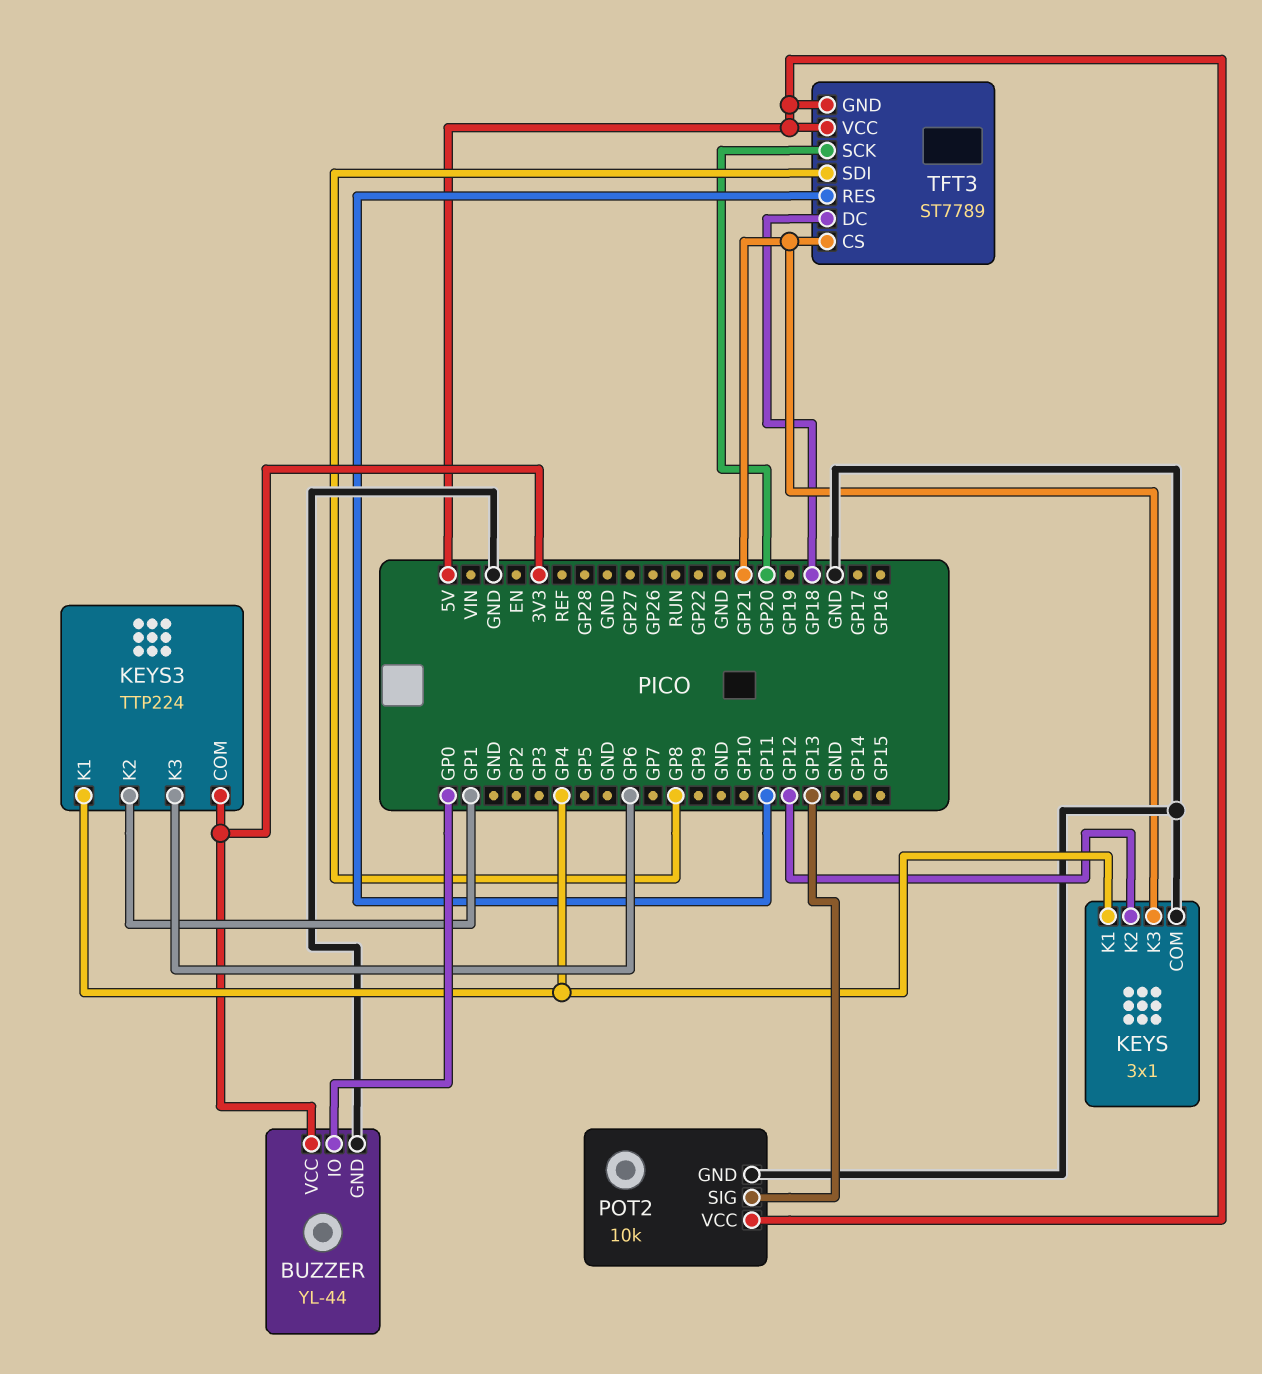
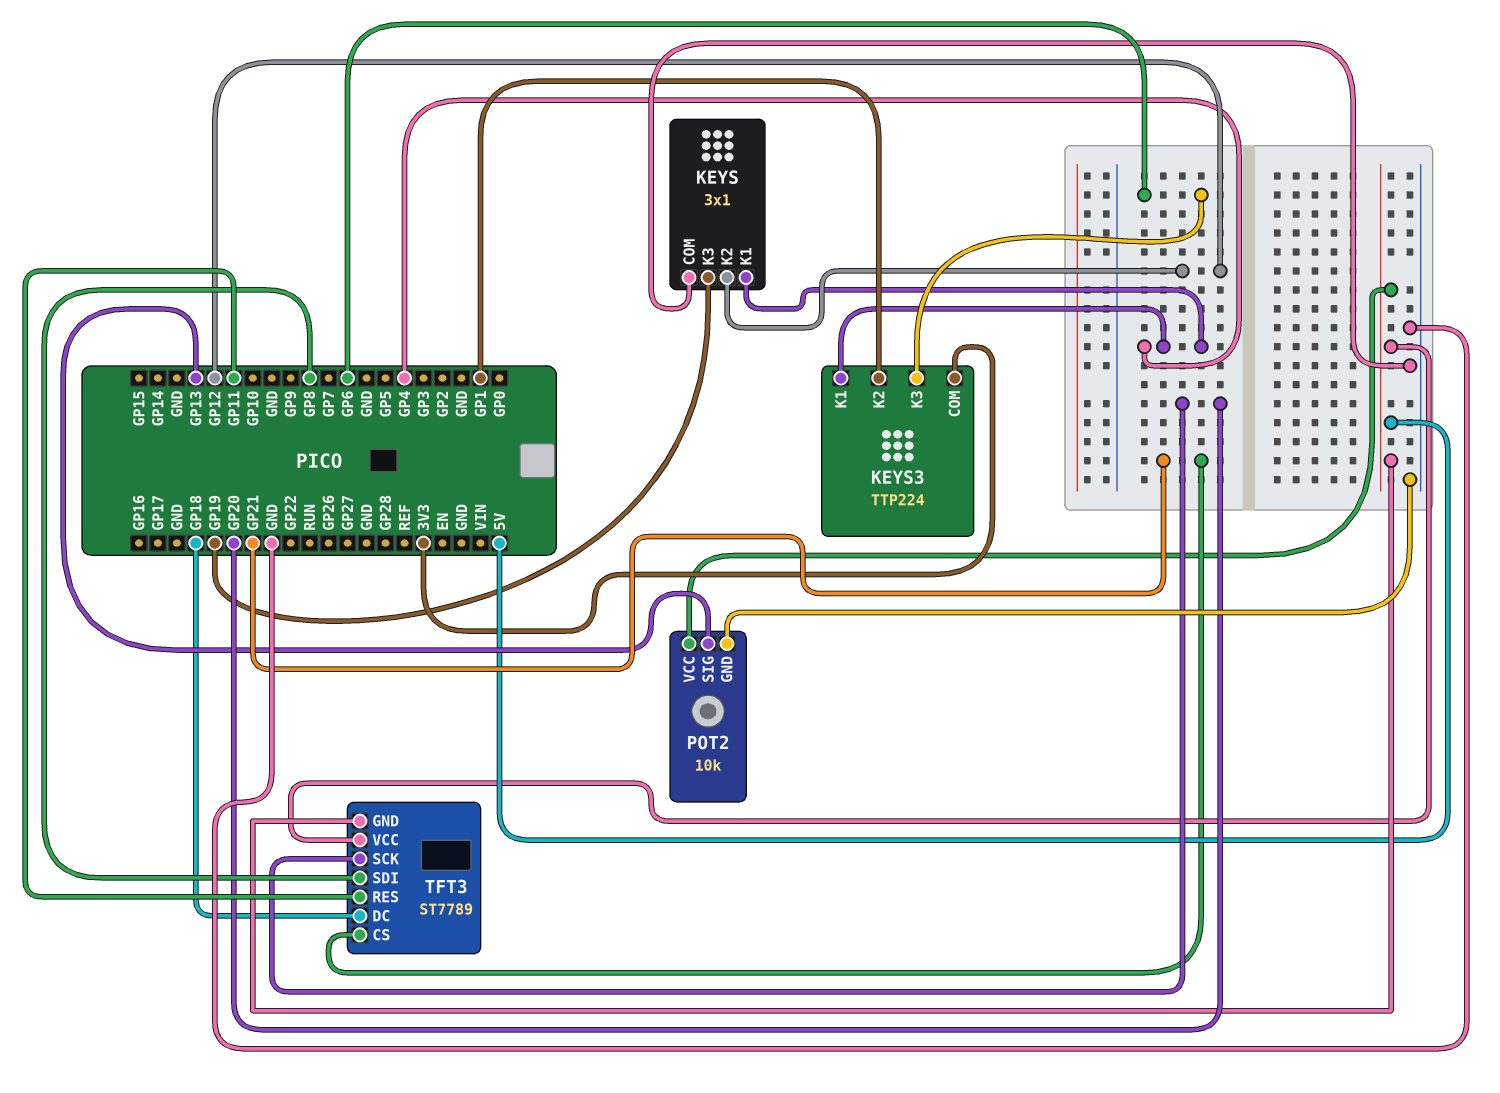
BUZZER: YL-44 -> none
BUZZER pin GND: GND -> none
BUZZER pin IO: GP0 -> none
BUZZER pin VCC: 3V3 -> none
KEYS pin K3: GP21 -> GP19

